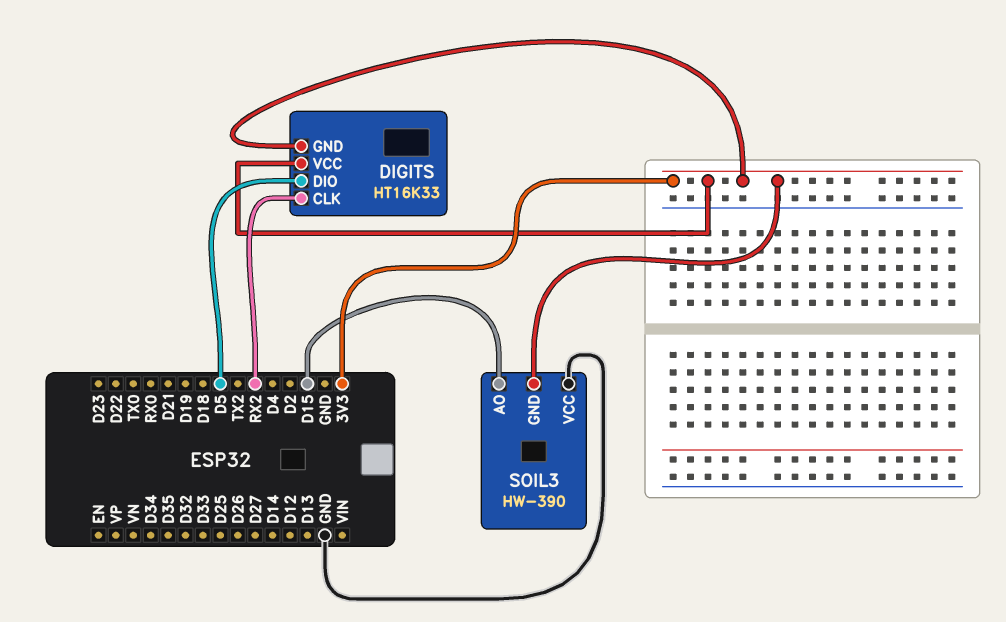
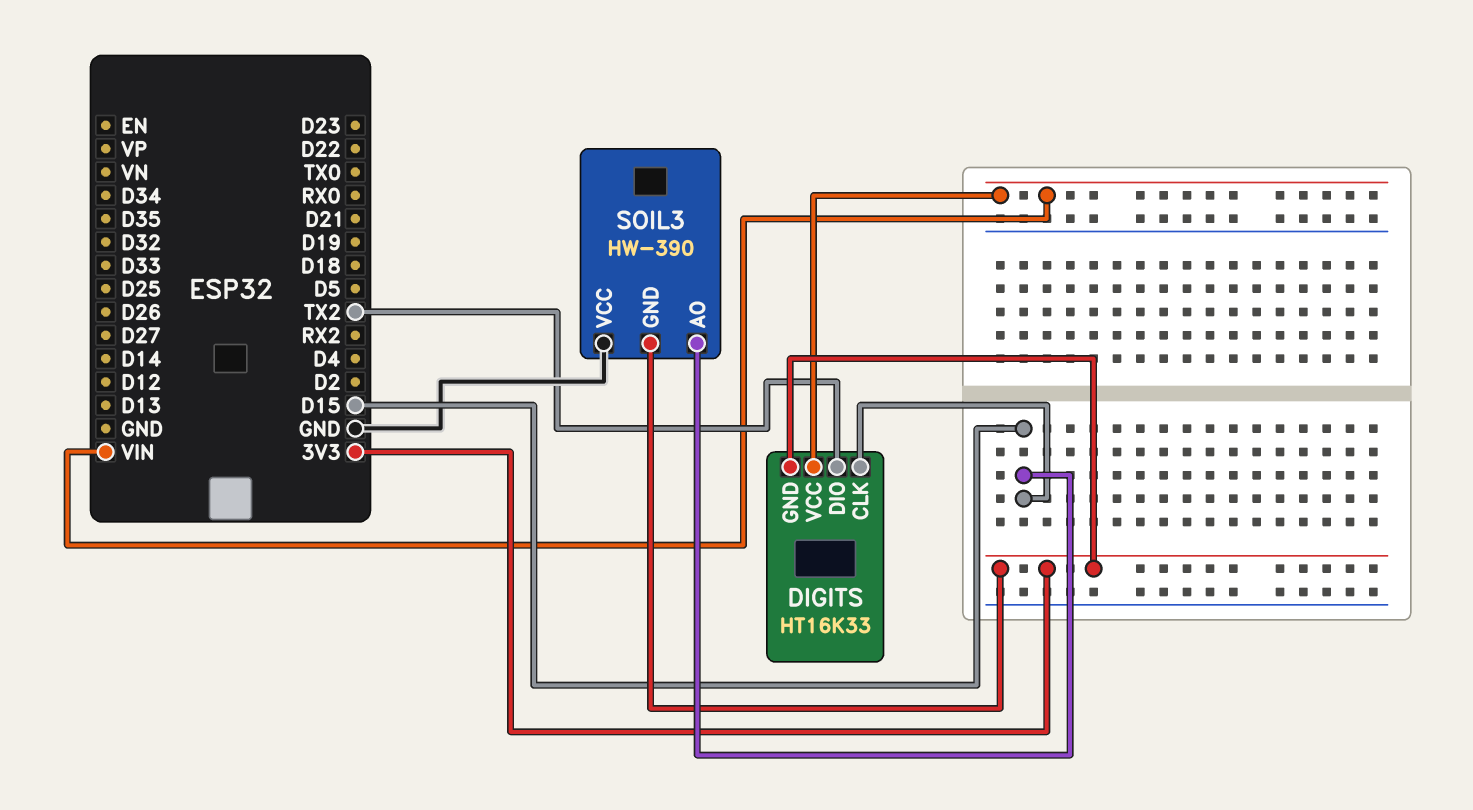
DIGITS pin CLK: RX2 -> D15
DIGITS pin DIO: D5 -> TX2
DIGITS pin VCC: 3V3 -> VIN

